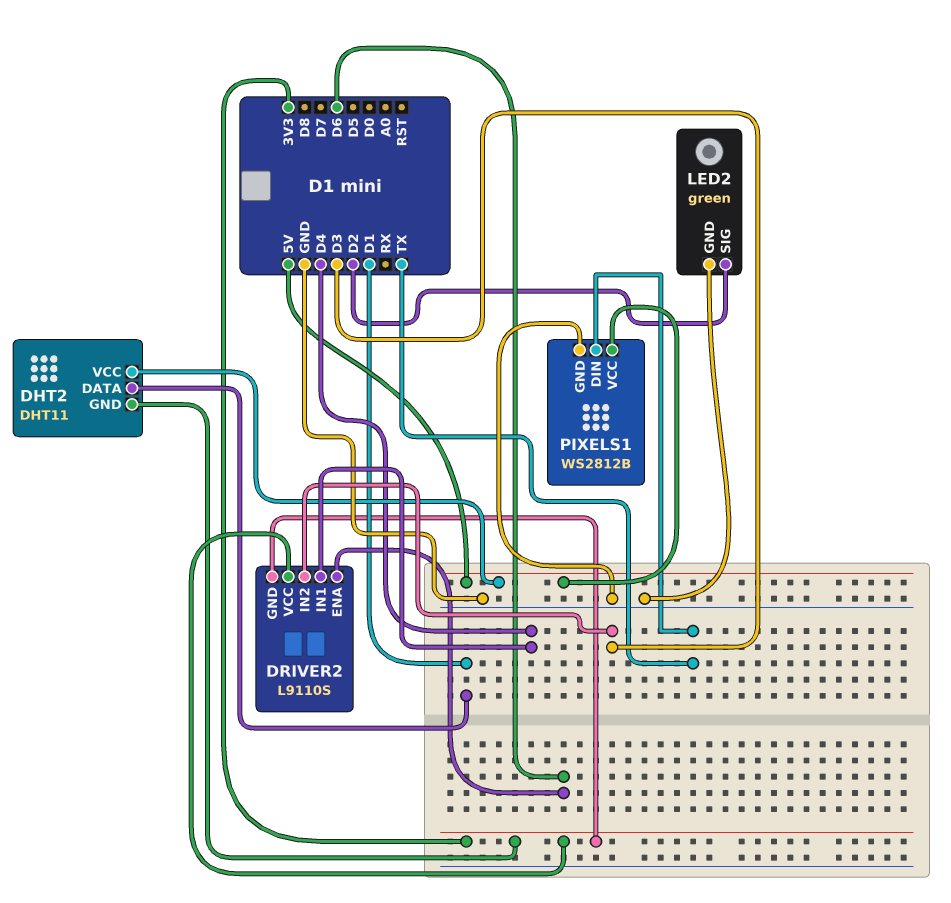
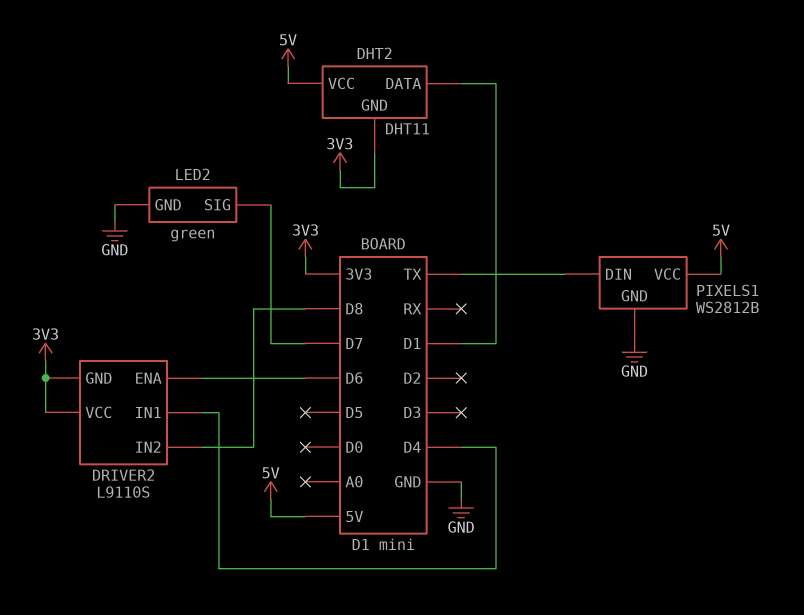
DRIVER2 pin IN2: D3 -> D8
LED2 pin SIG: D2 -> D7

